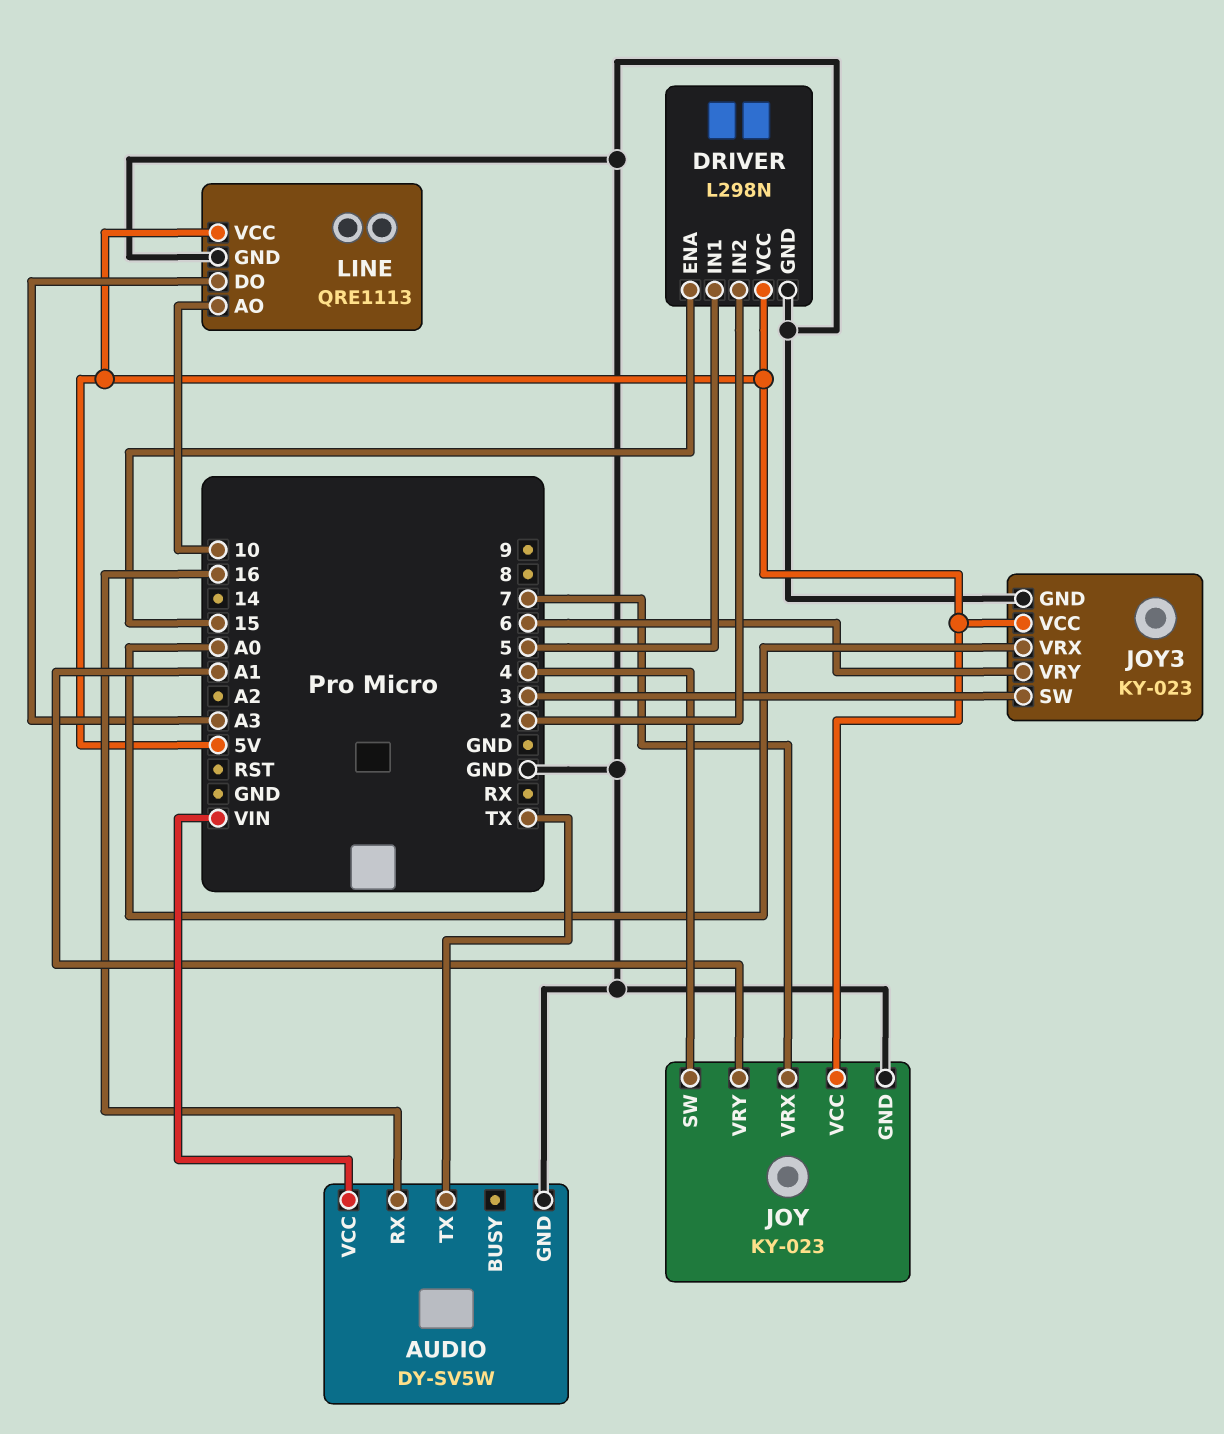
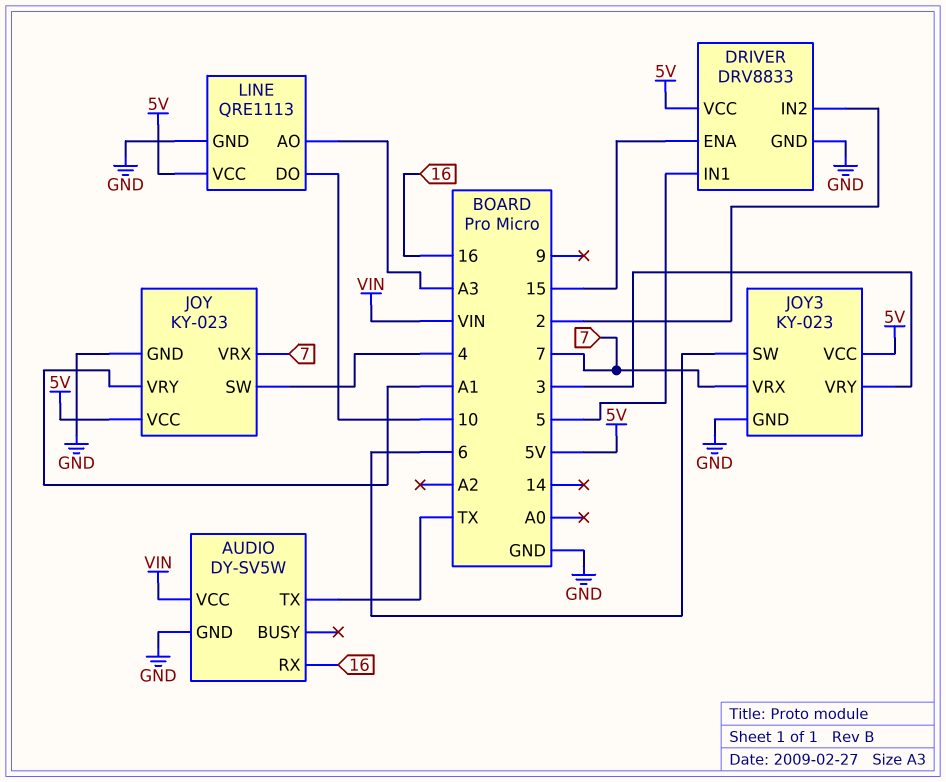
DRIVER: L298N -> DRV8833
JOY3 pin SW: 3 -> 6
JOY3 pin VRX: A0 -> 7
JOY3 pin VRY: 6 -> 3
LINE pin AO: 10 -> A3
LINE pin DO: A3 -> 10

